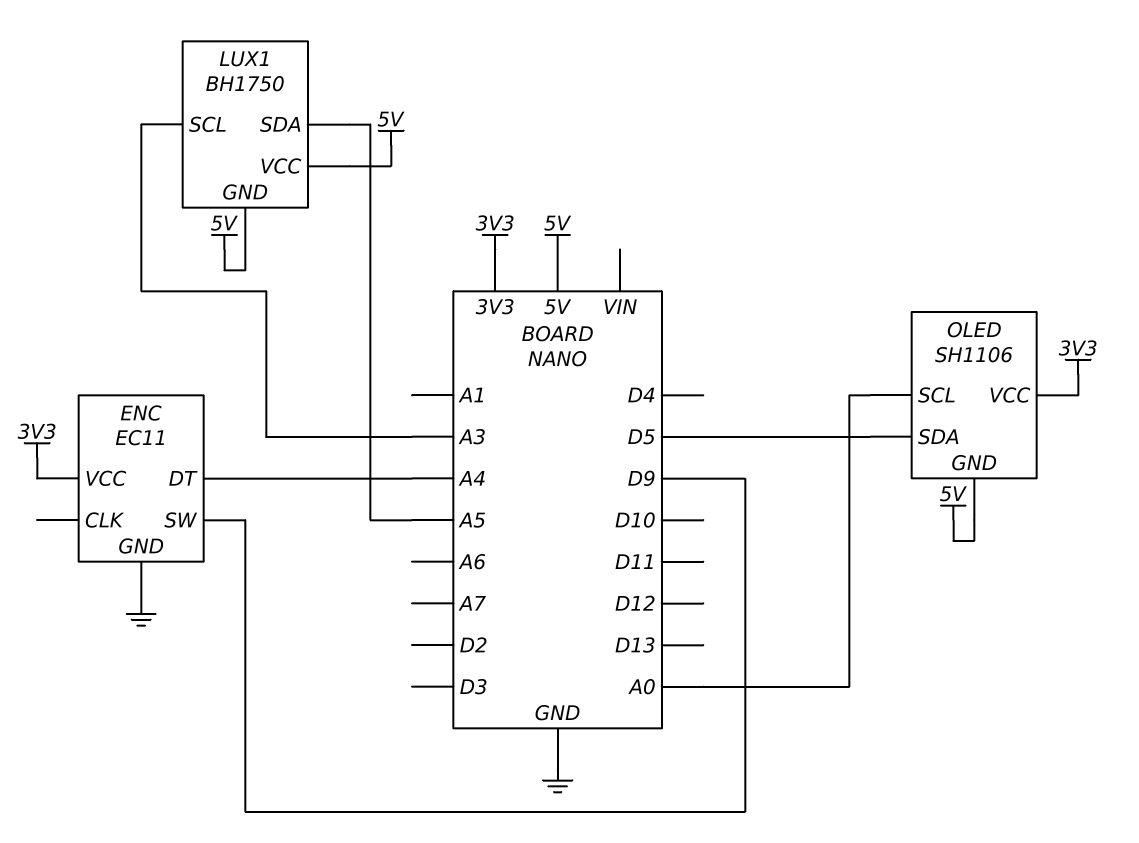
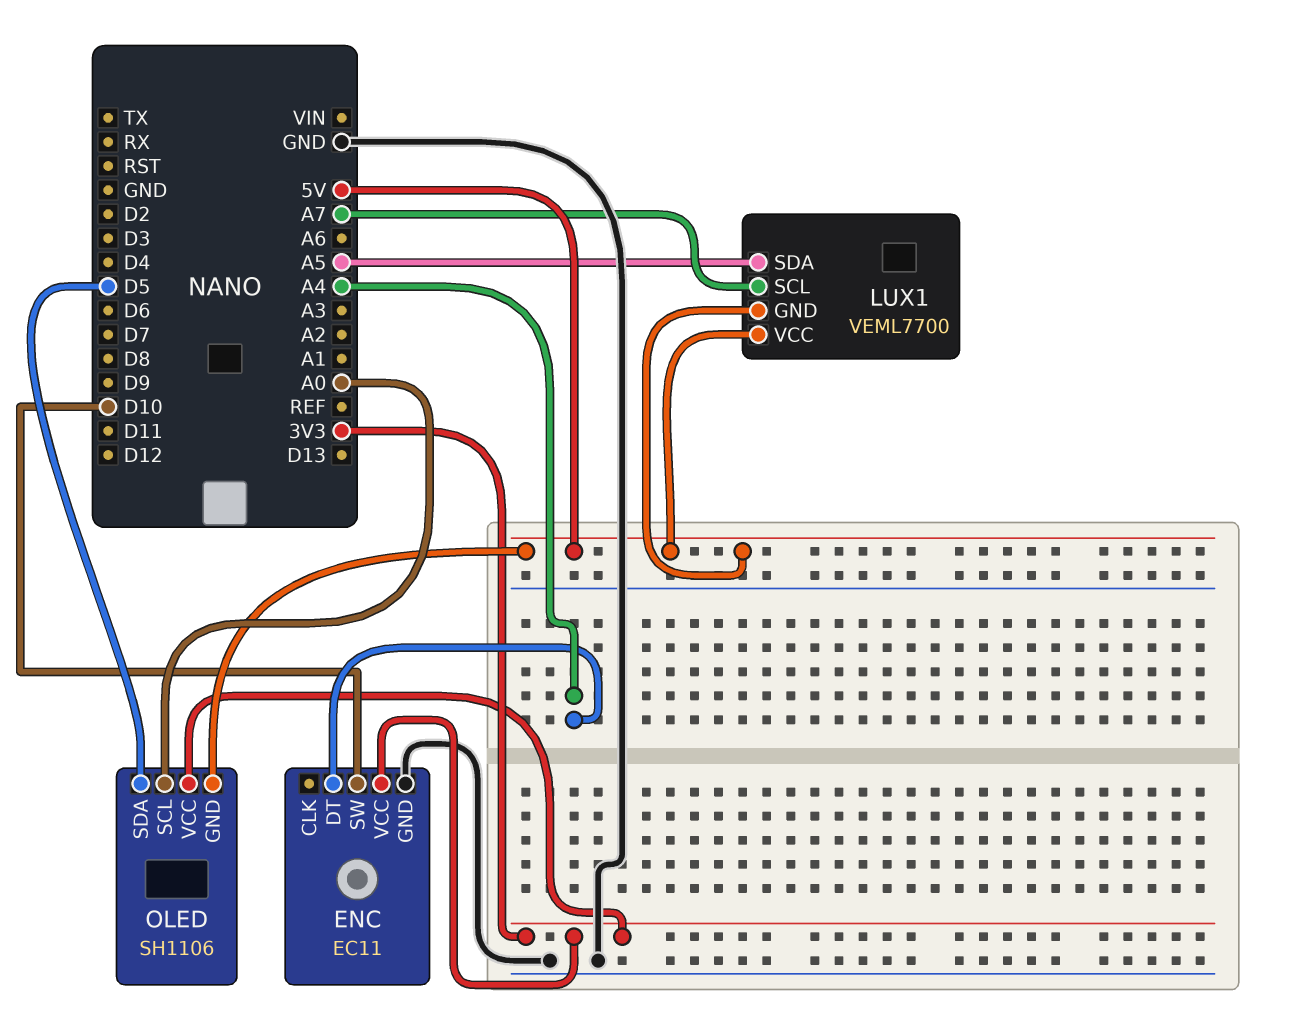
ENC pin SW: D9 -> D10
LUX1: BH1750 -> VEML7700
LUX1 pin SCL: A3 -> A7

